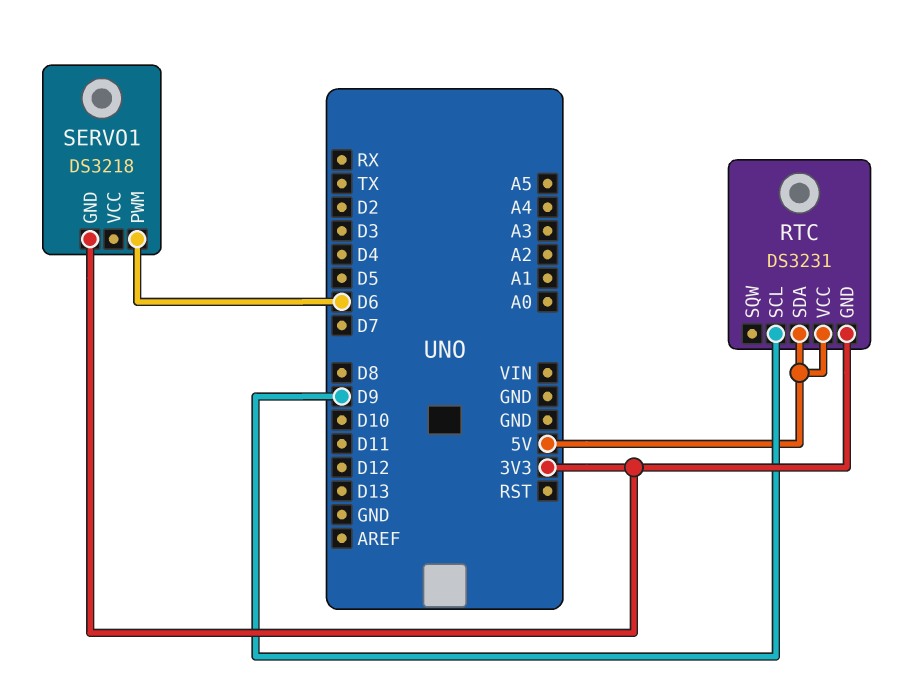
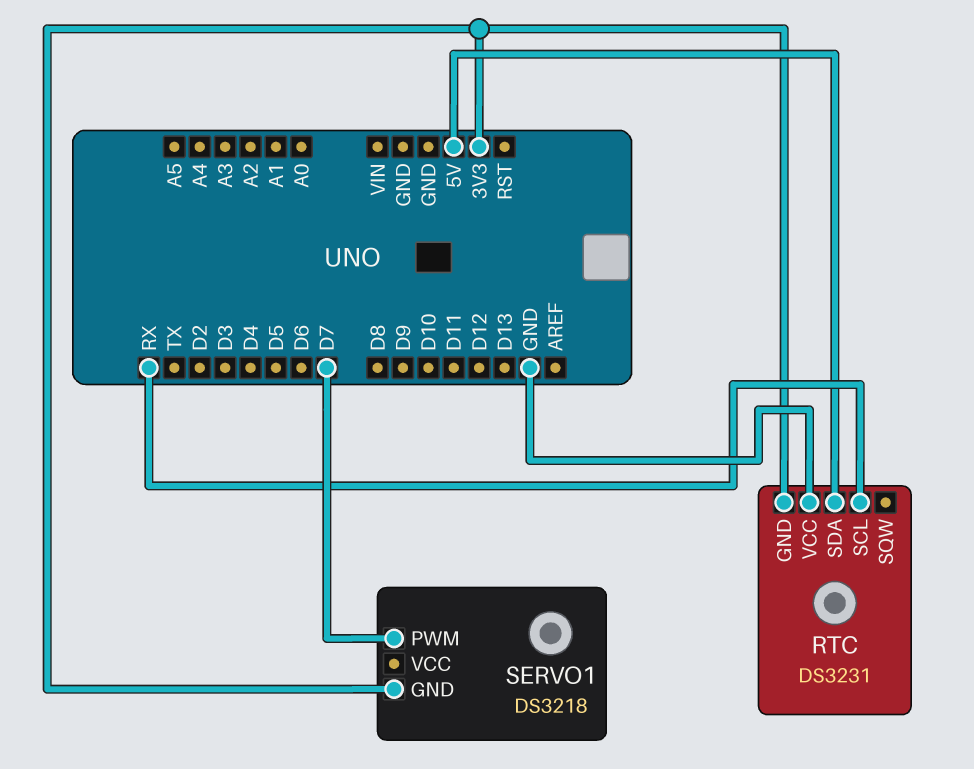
RTC pin SCL: D9 -> RX
RTC pin VCC: 5V -> GND
SERVO1 pin PWM: D6 -> D7

